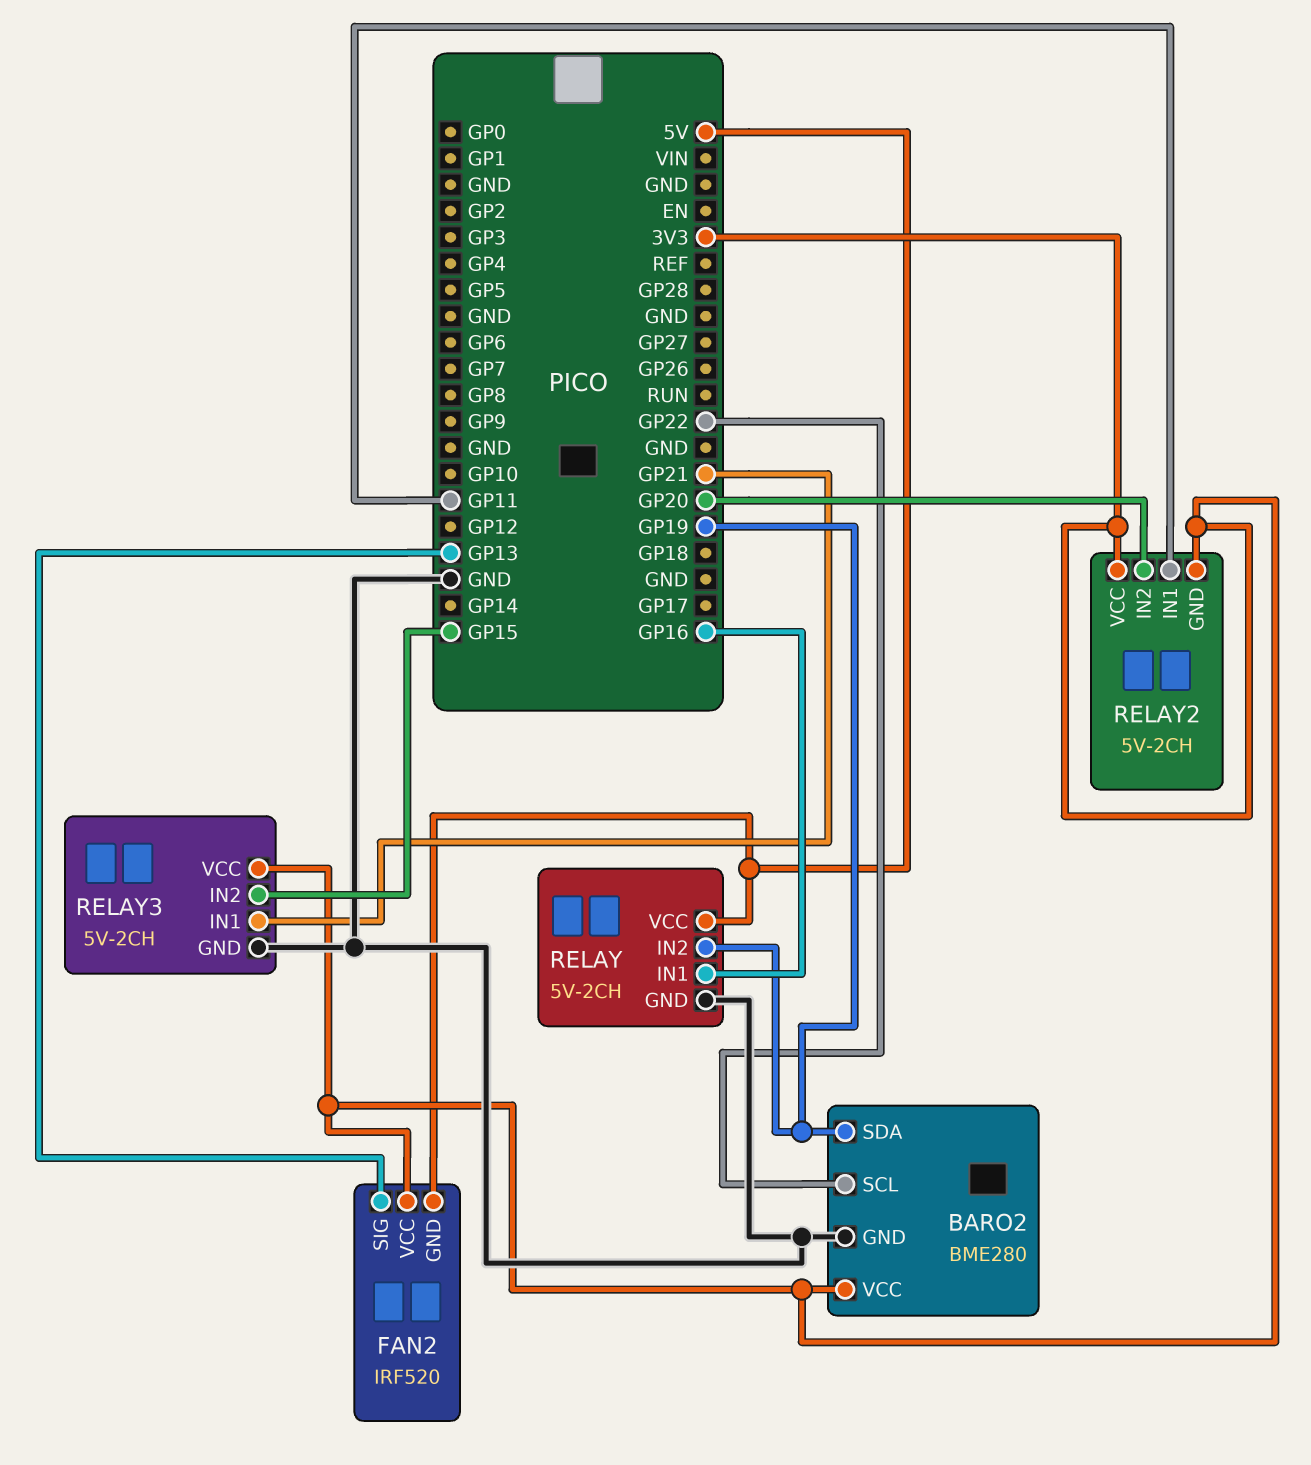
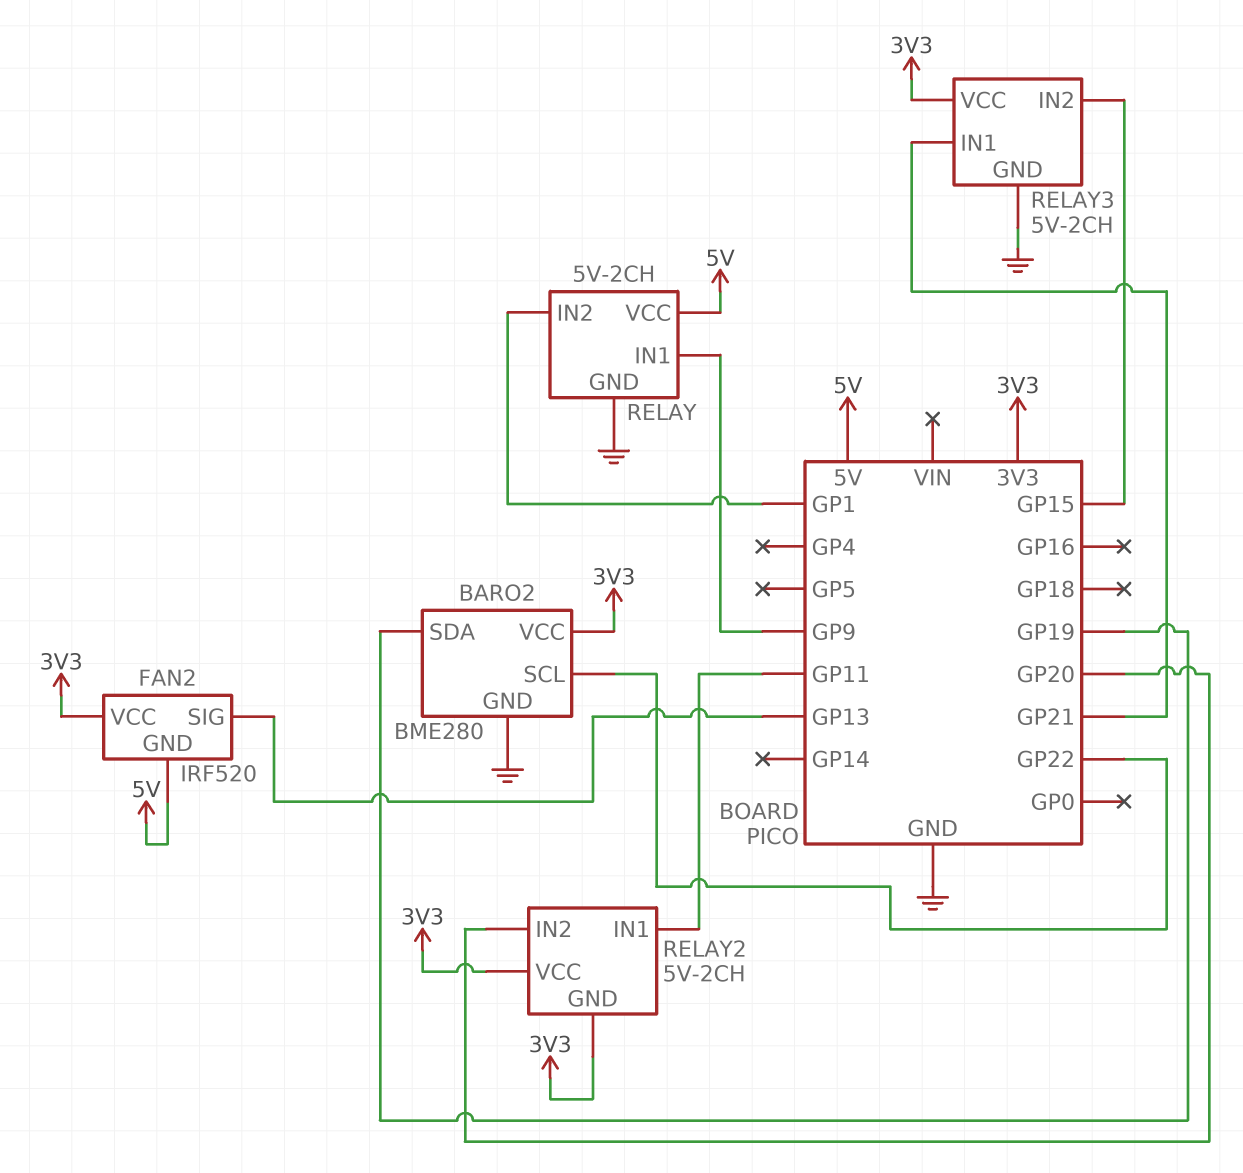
RELAY pin IN1: GP16 -> GP9
RELAY pin IN2: GP19 -> GP1

